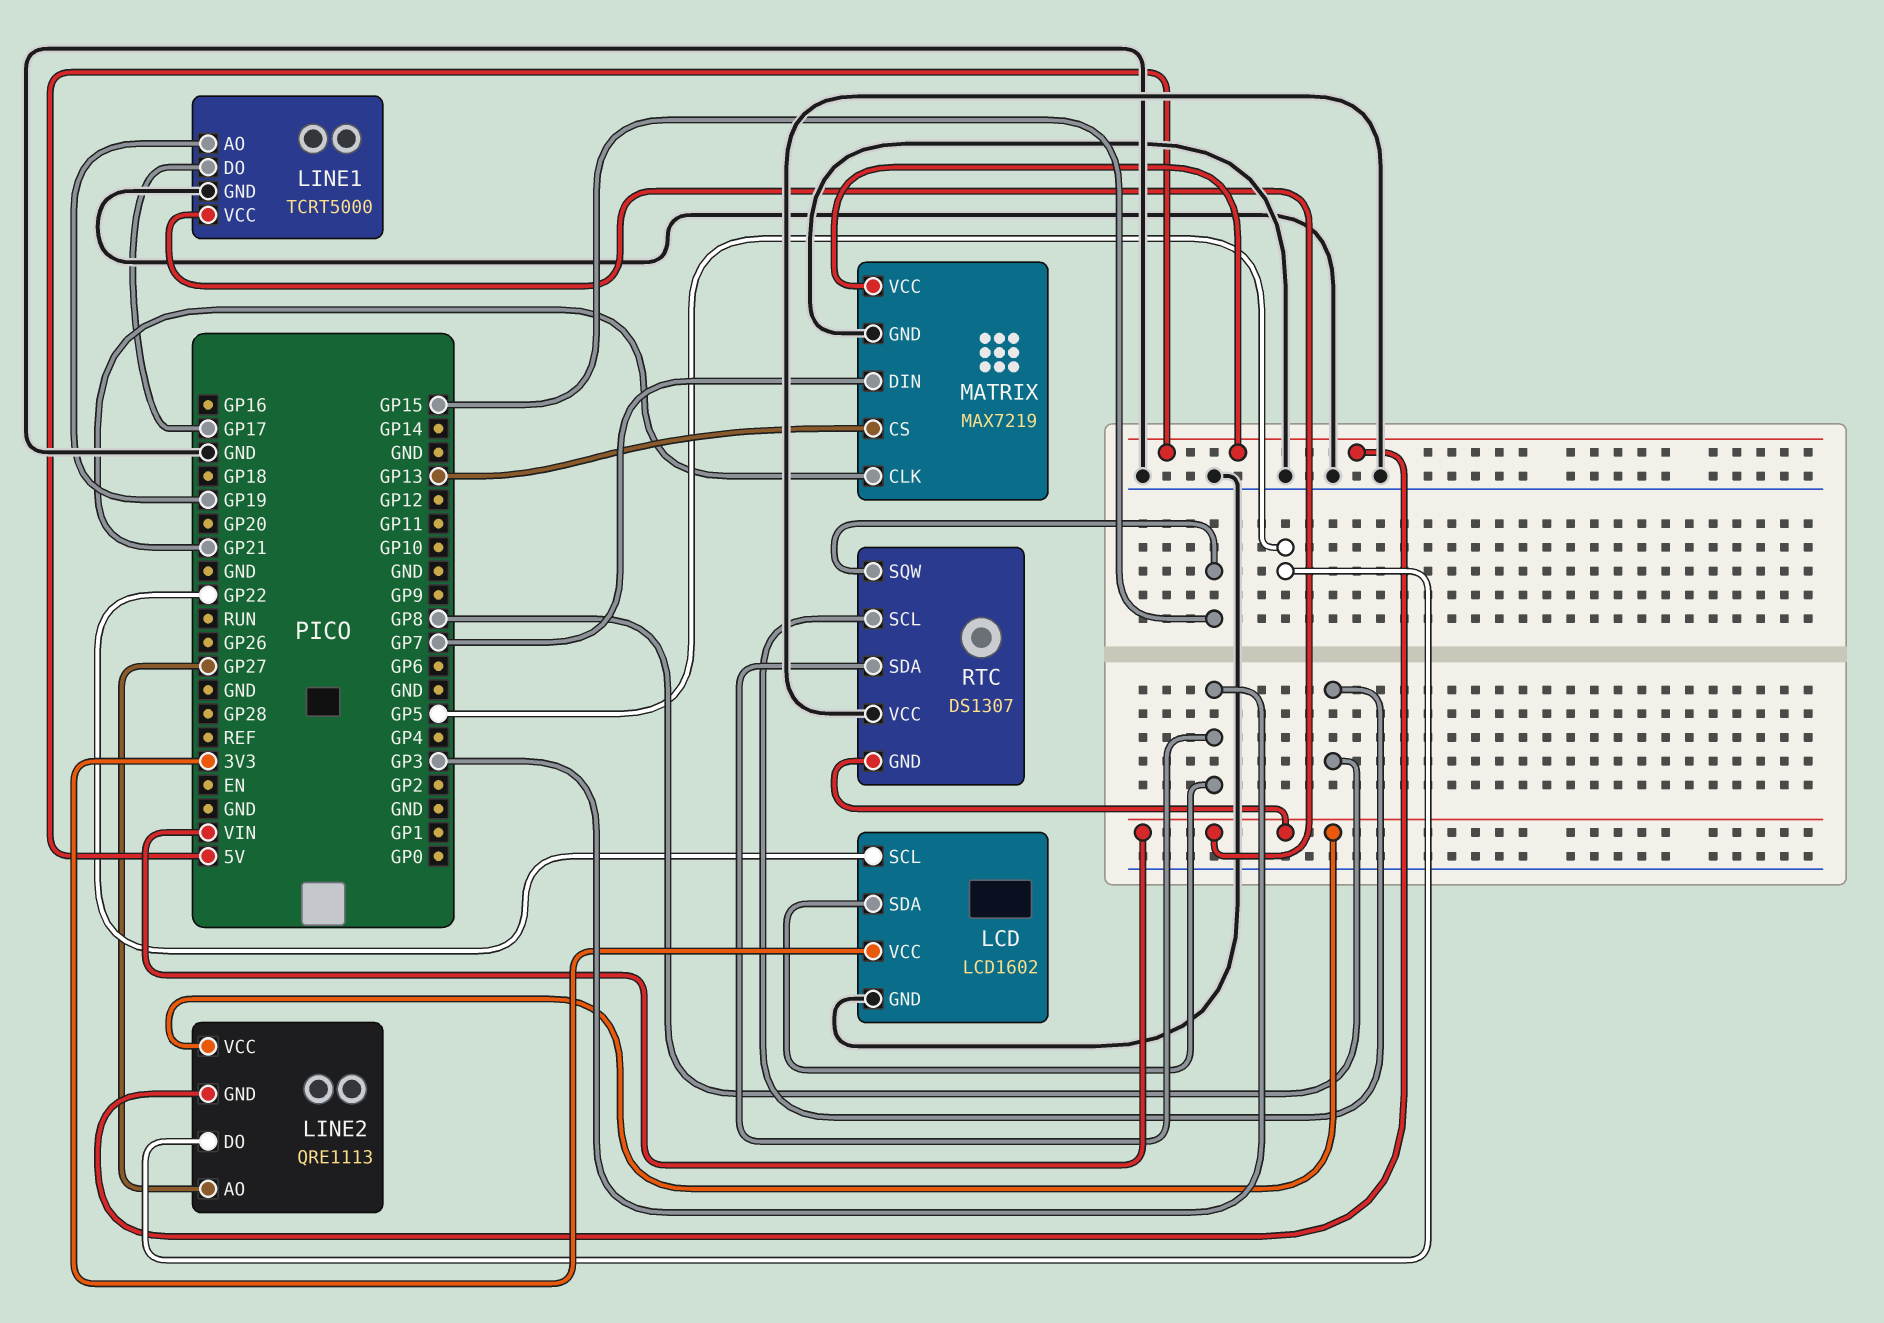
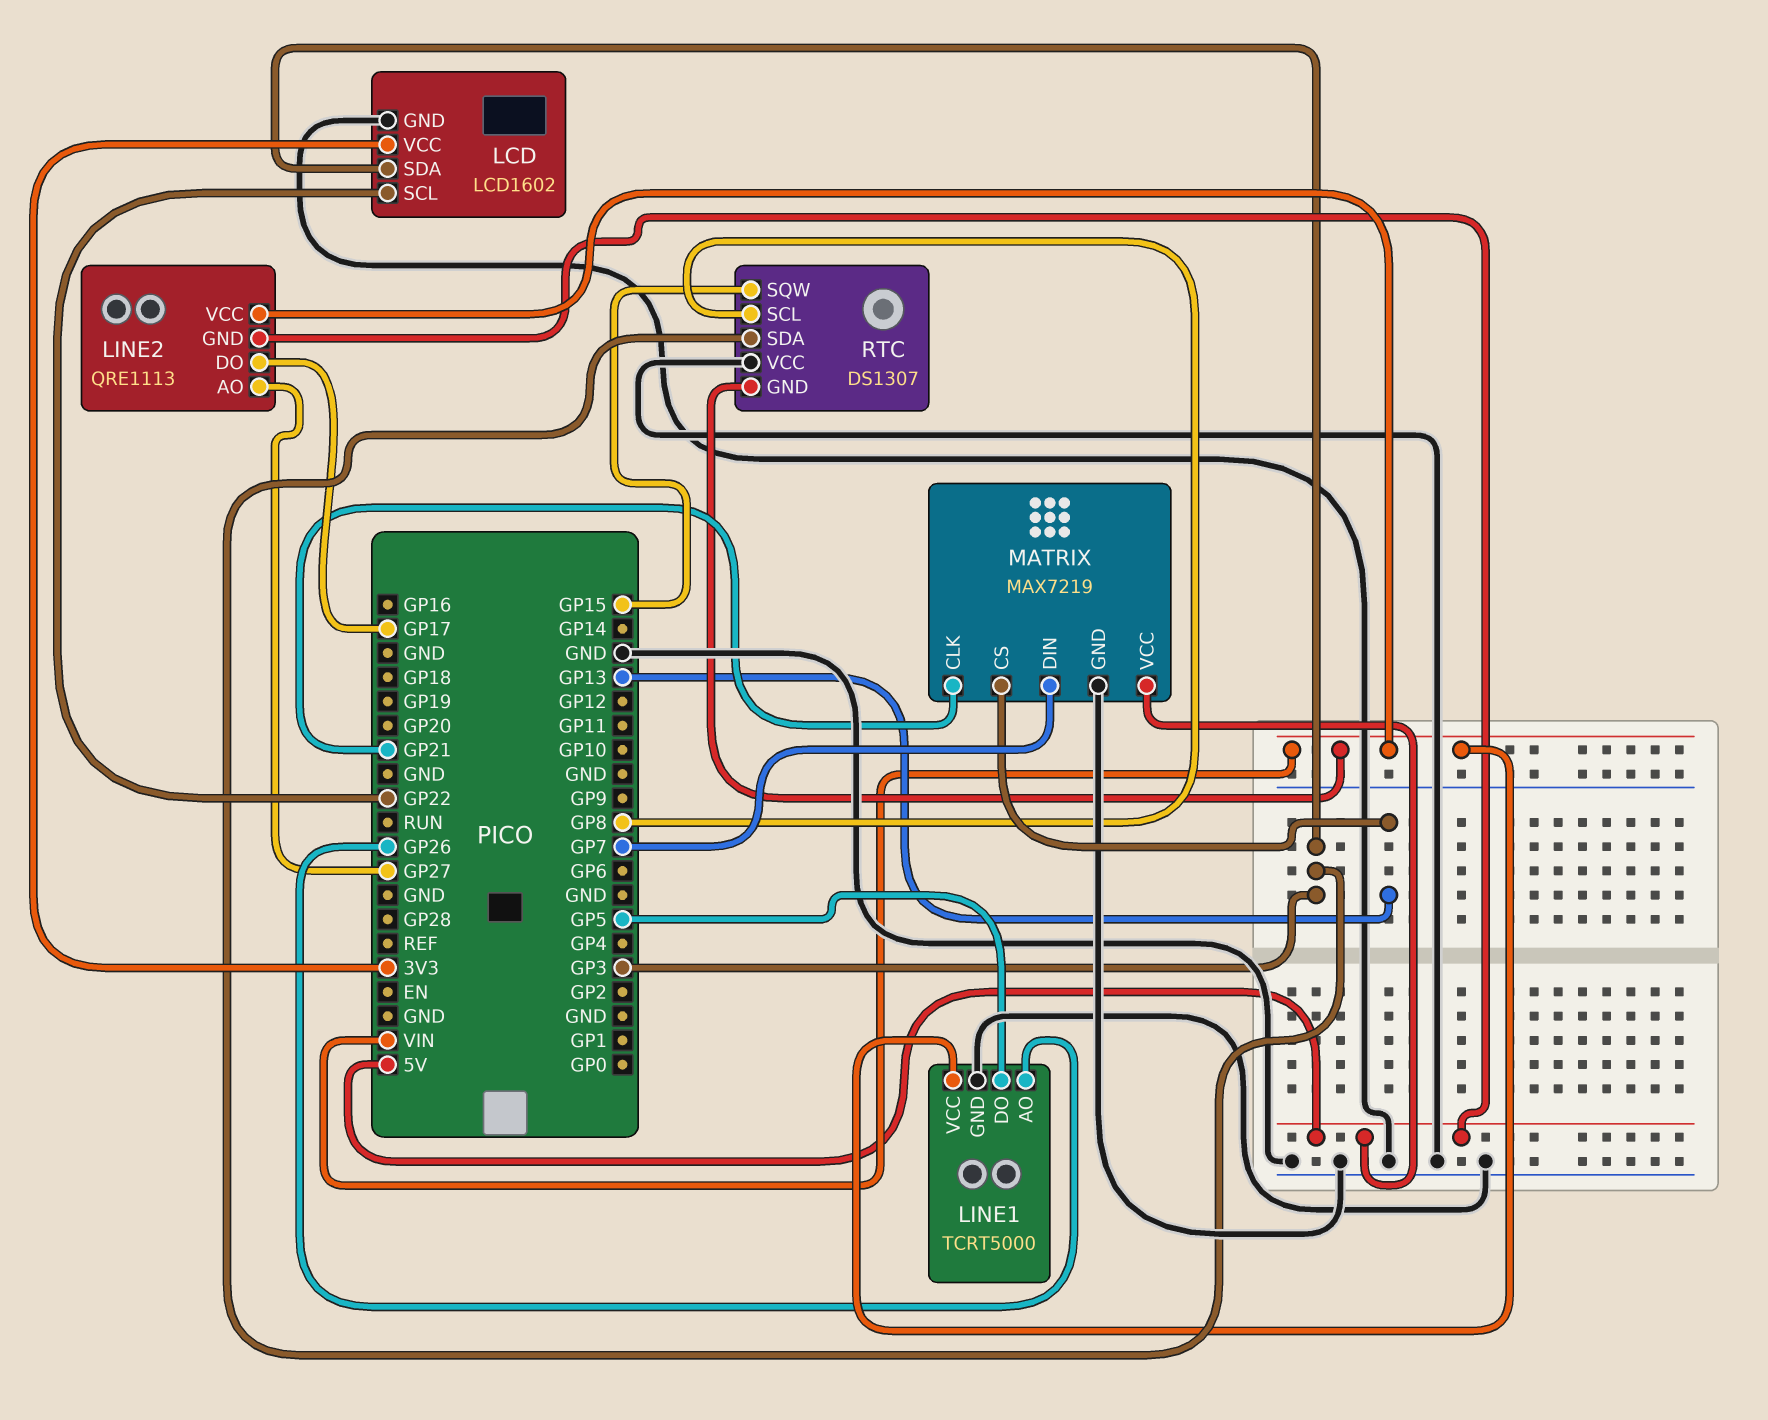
LINE1 pin AO: GP19 -> GP26
LINE1 pin DO: GP17 -> GP5
LINE2 pin DO: GP5 -> GP17

